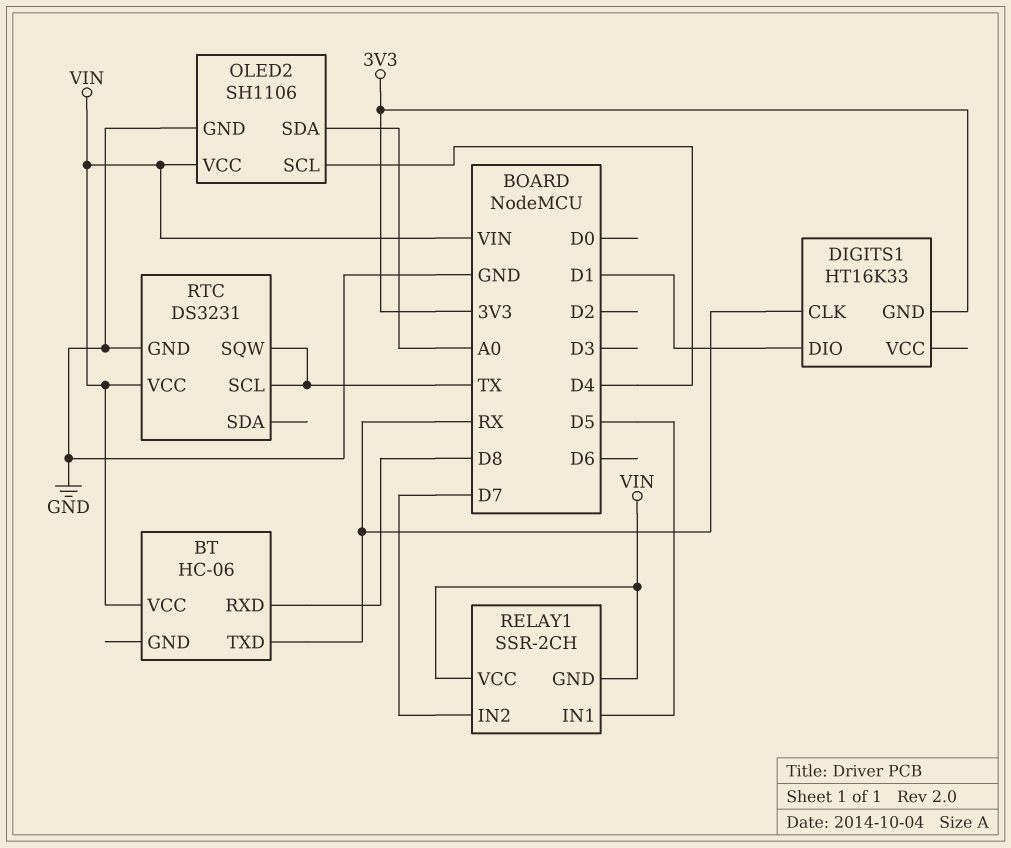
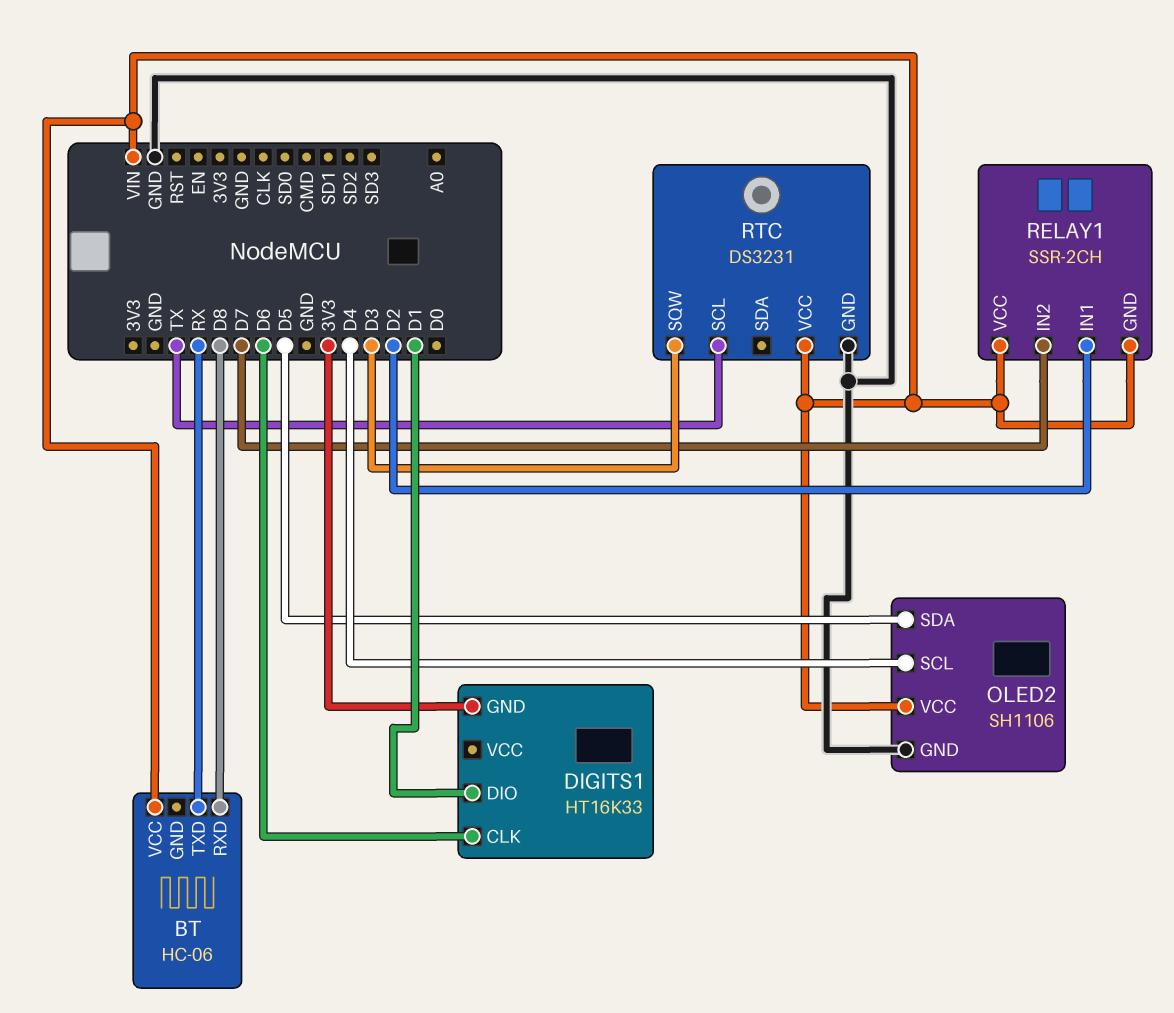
DIGITS1 pin CLK: RX -> D6
OLED2 pin SDA: A0 -> D5
RELAY1 pin IN1: D5 -> D2
RTC pin SQW: TX -> D3

